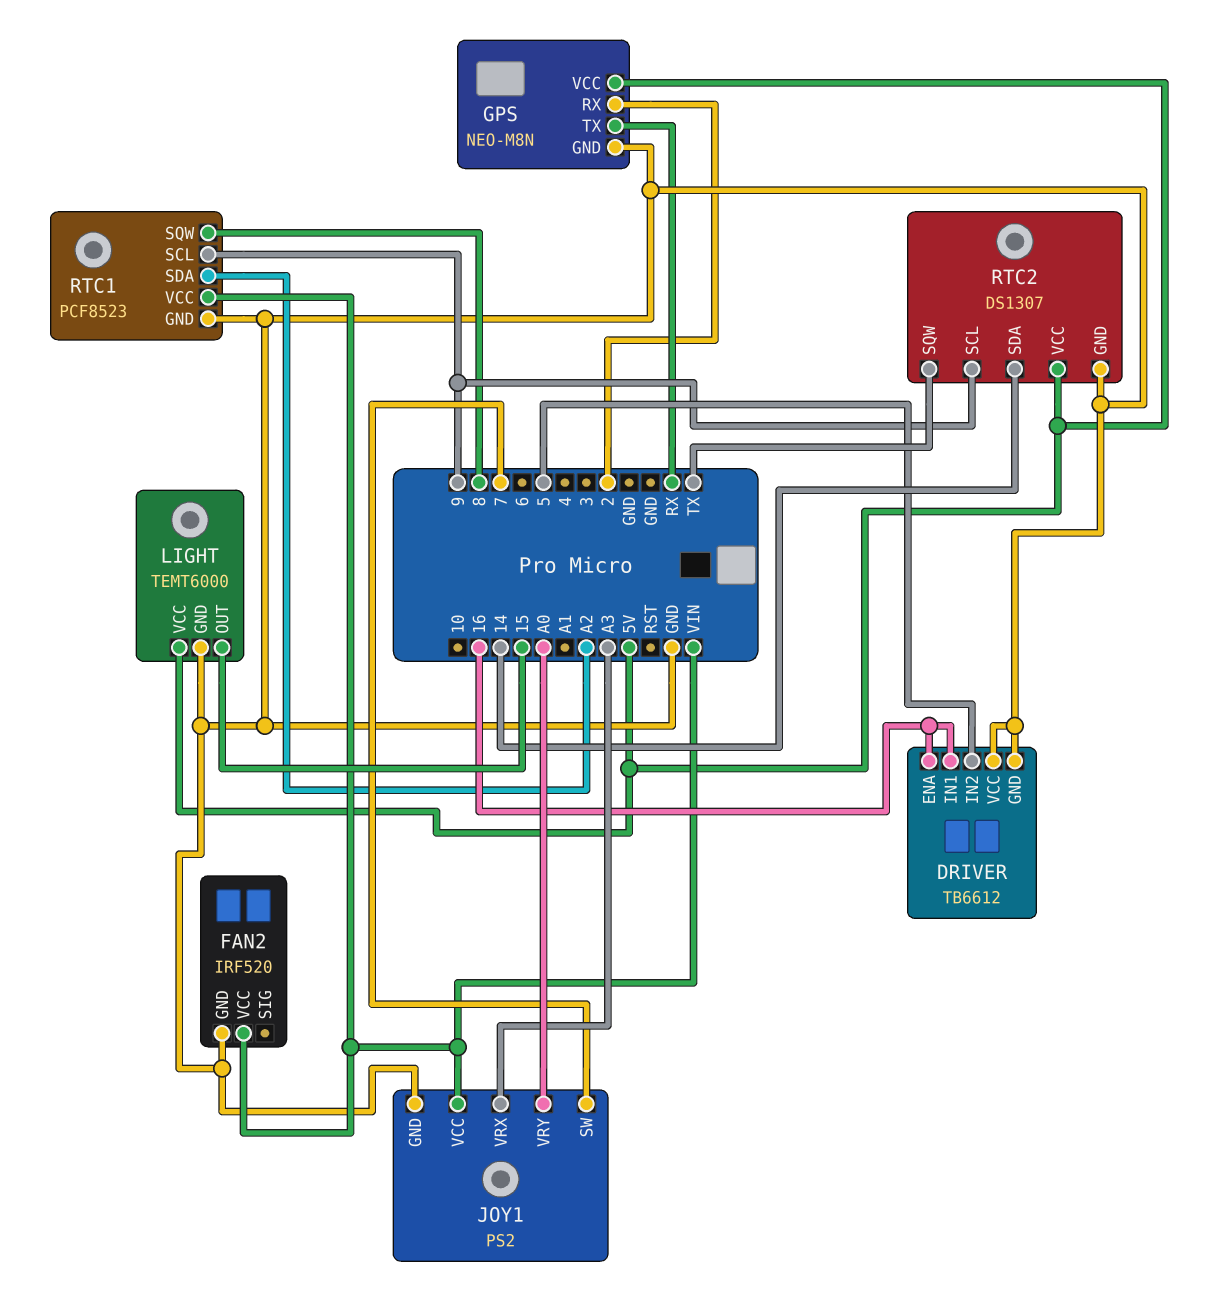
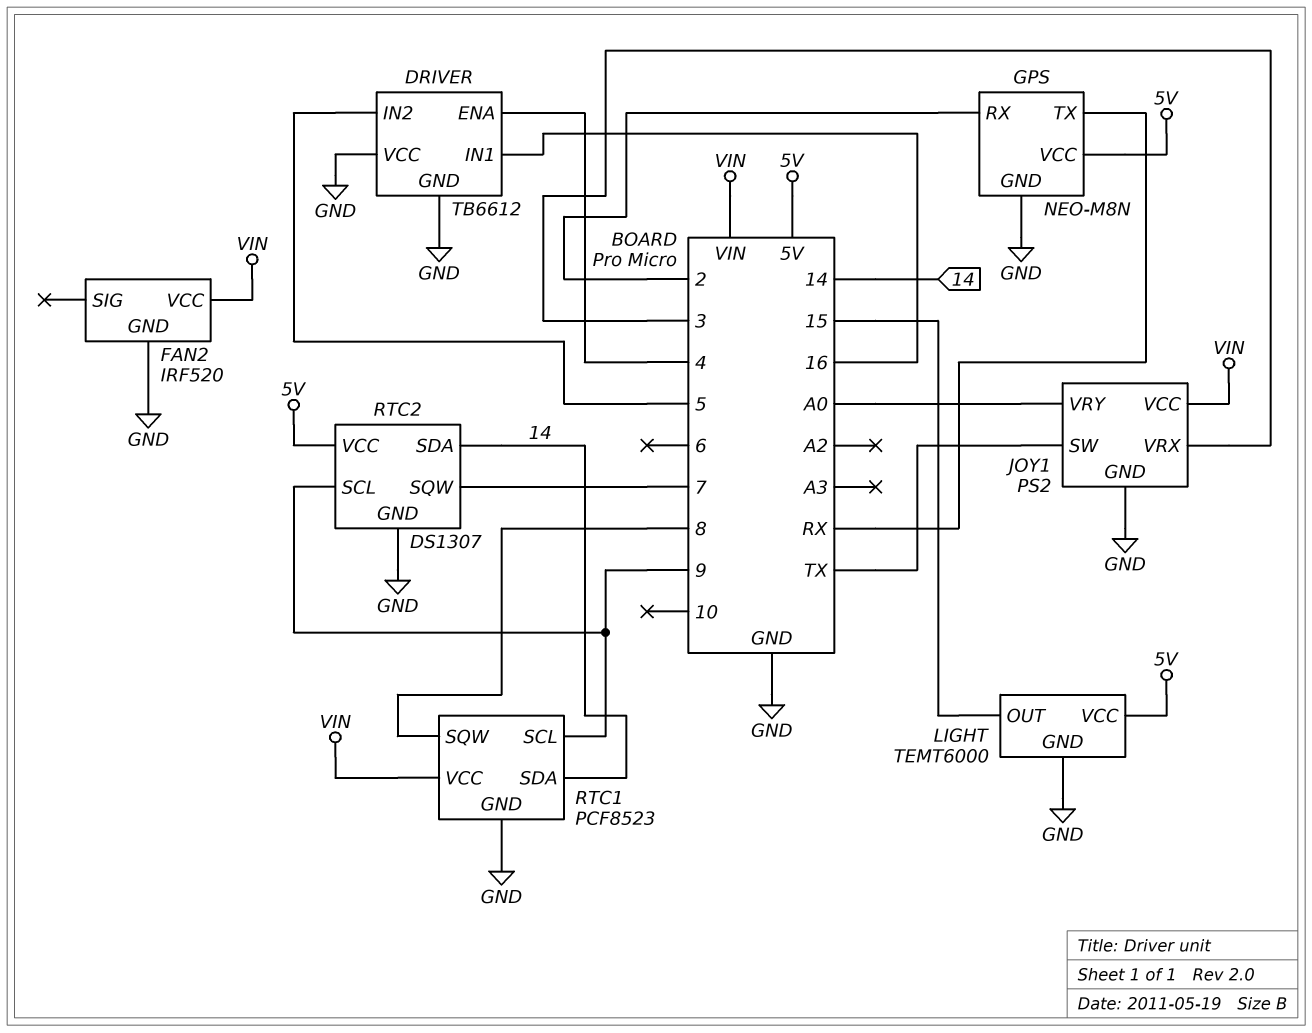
DRIVER pin ENA: 16 -> 4
JOY1 pin SW: 7 -> TX
JOY1 pin VRX: A3 -> 3
RTC1 pin SDA: A2 -> 14
RTC2 pin SQW: TX -> 7

